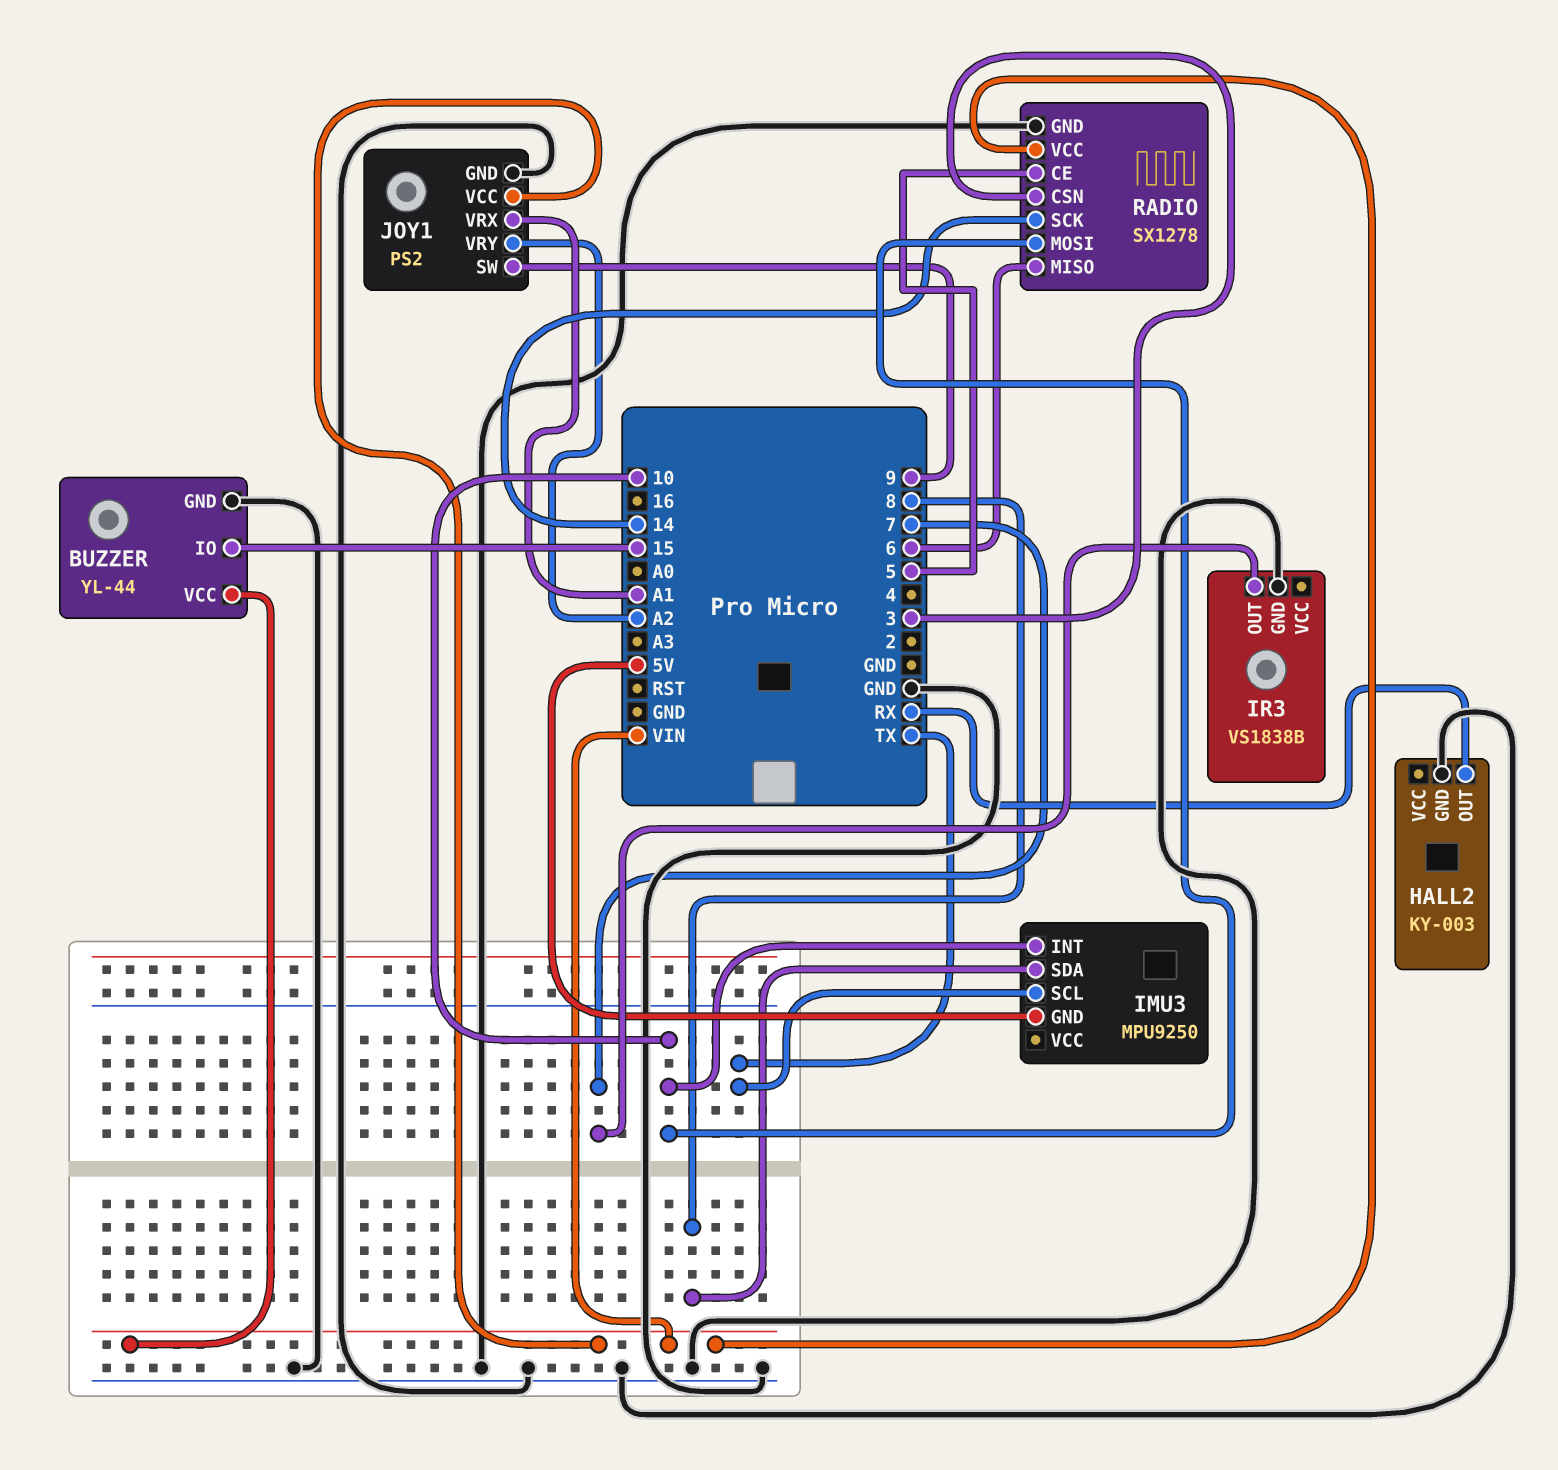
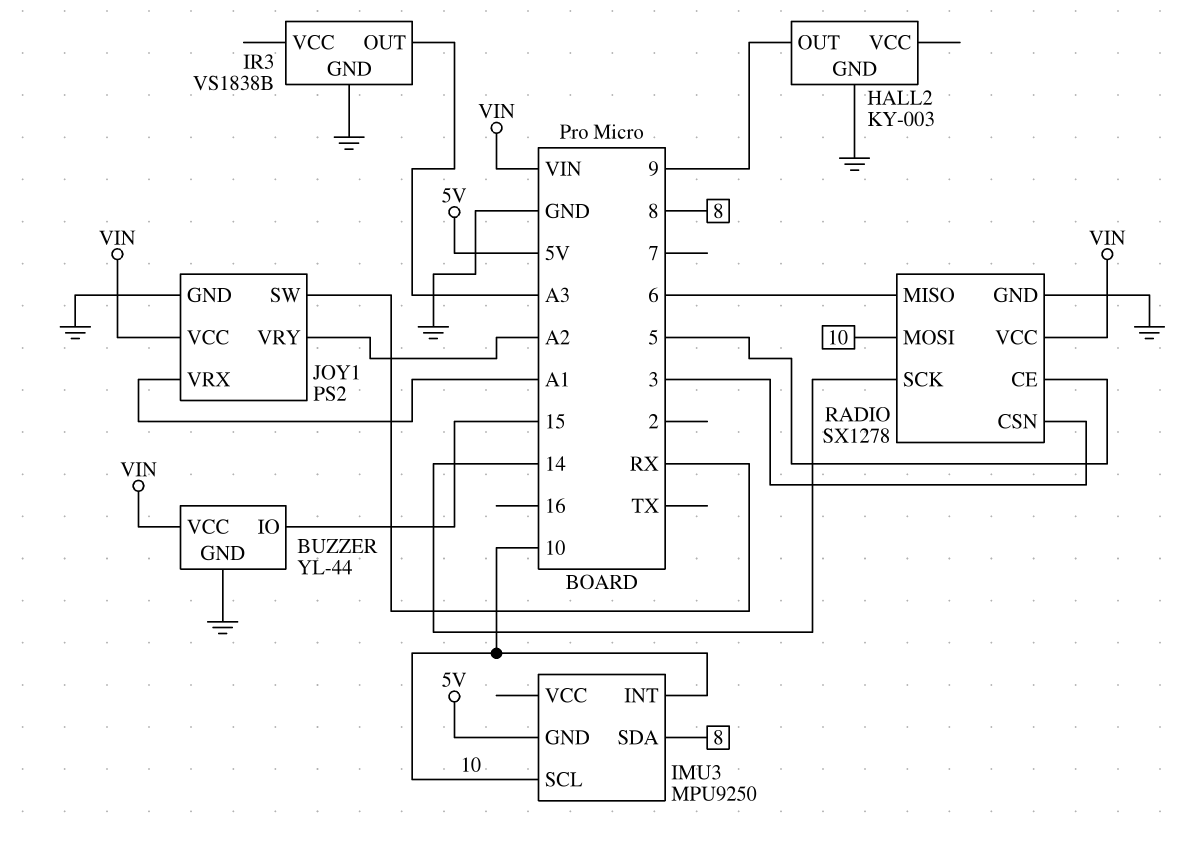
HALL2 pin OUT: RX -> 9
IMU3 pin SCL: TX -> 10
IR3 pin OUT: 7 -> A3
JOY1 pin SW: 9 -> RX

